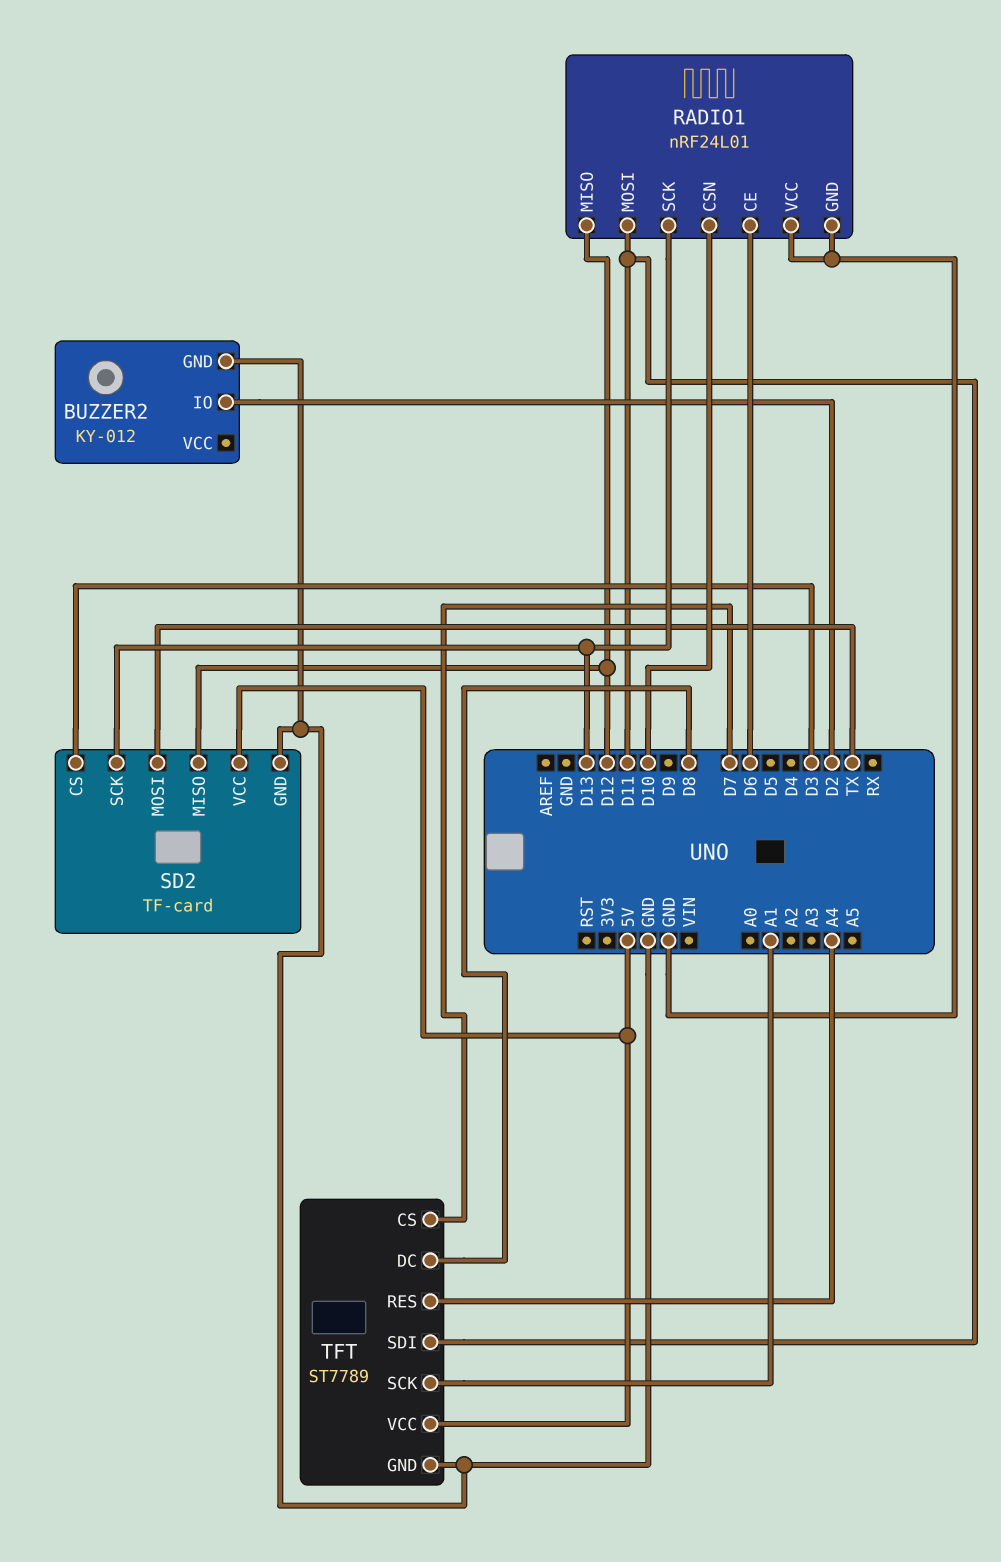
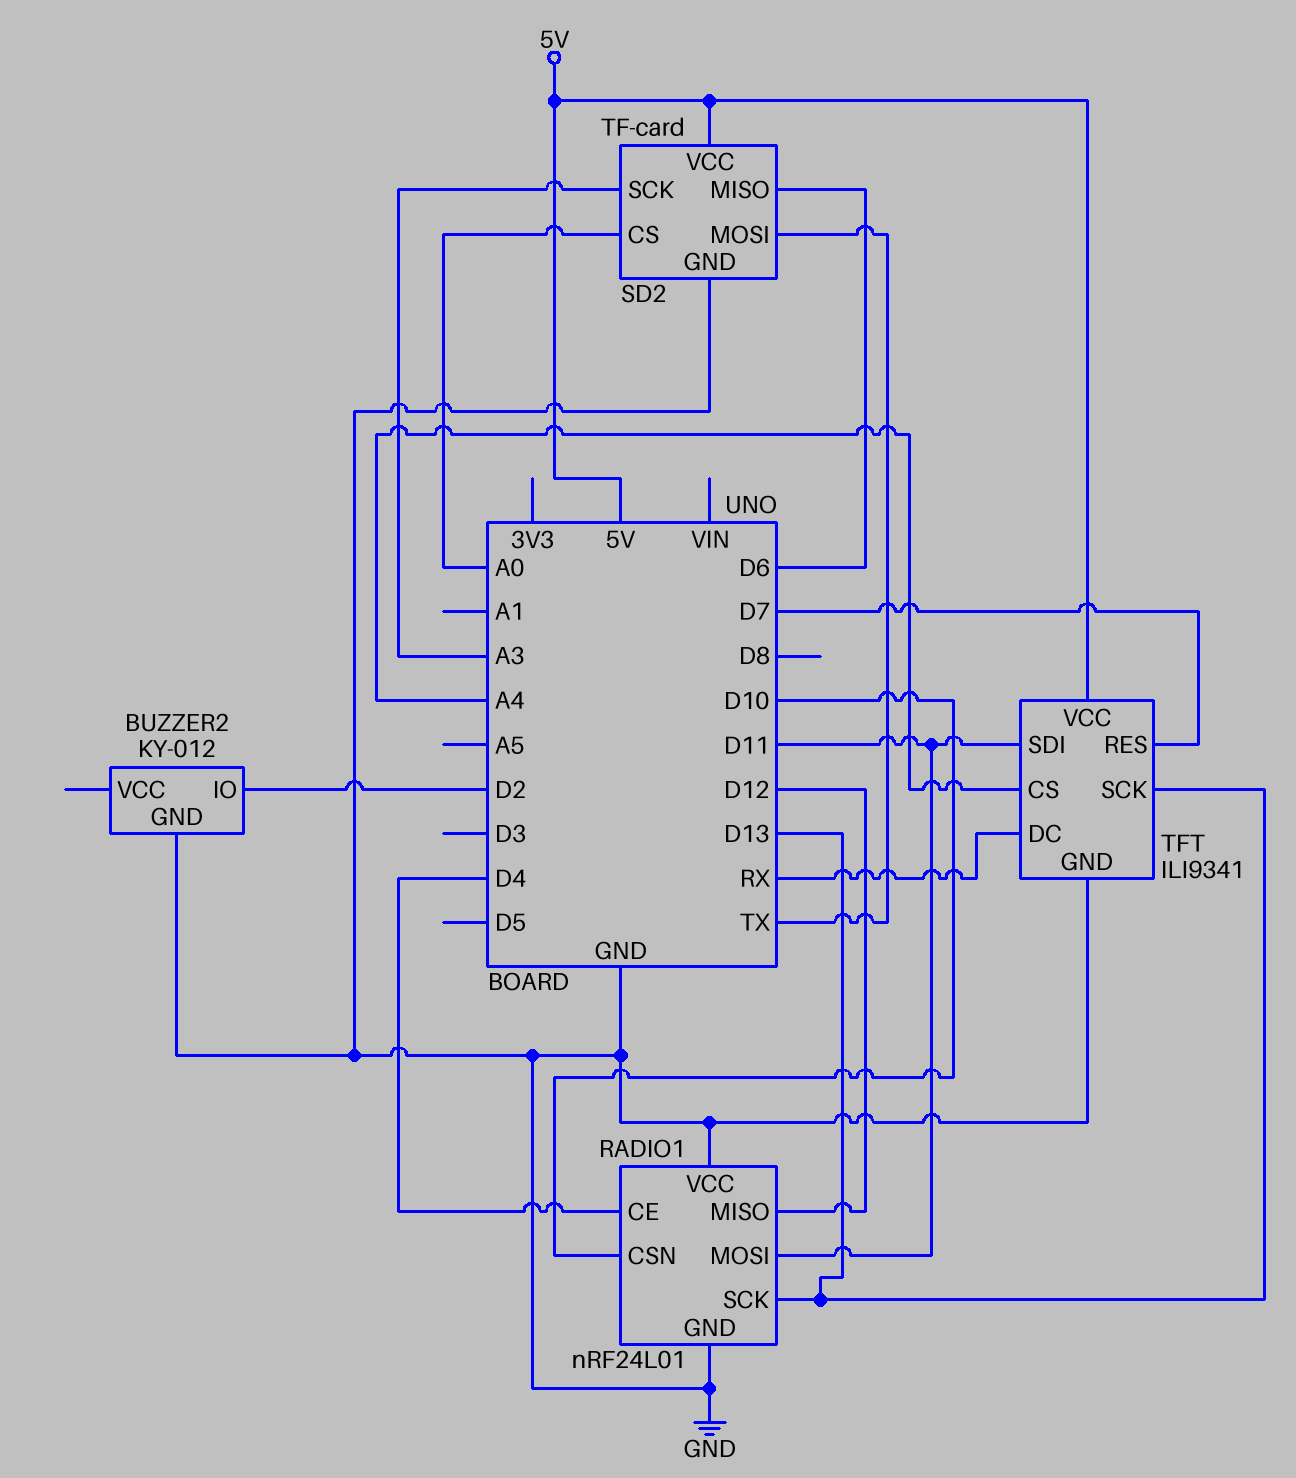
RADIO1 pin CE: D6 -> D4
SD2 pin CS: D3 -> A0
SD2 pin MISO: D12 -> D6
SD2 pin SCK: D13 -> A3
TFT: ST7789 -> ILI9341
TFT pin CS: D7 -> A4
TFT pin DC: D8 -> RX
TFT pin RES: A4 -> D7
TFT pin SCK: A1 -> D13

